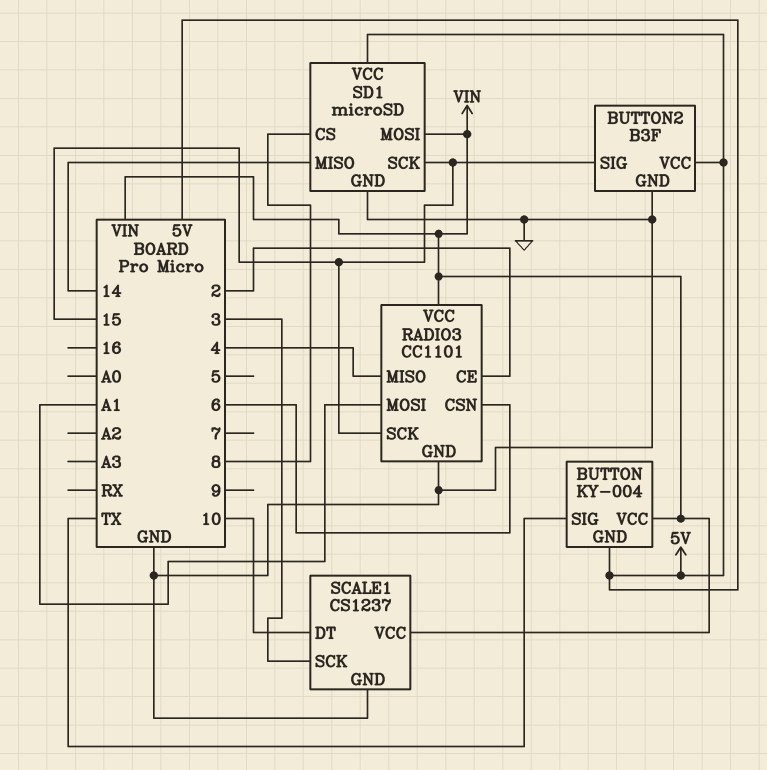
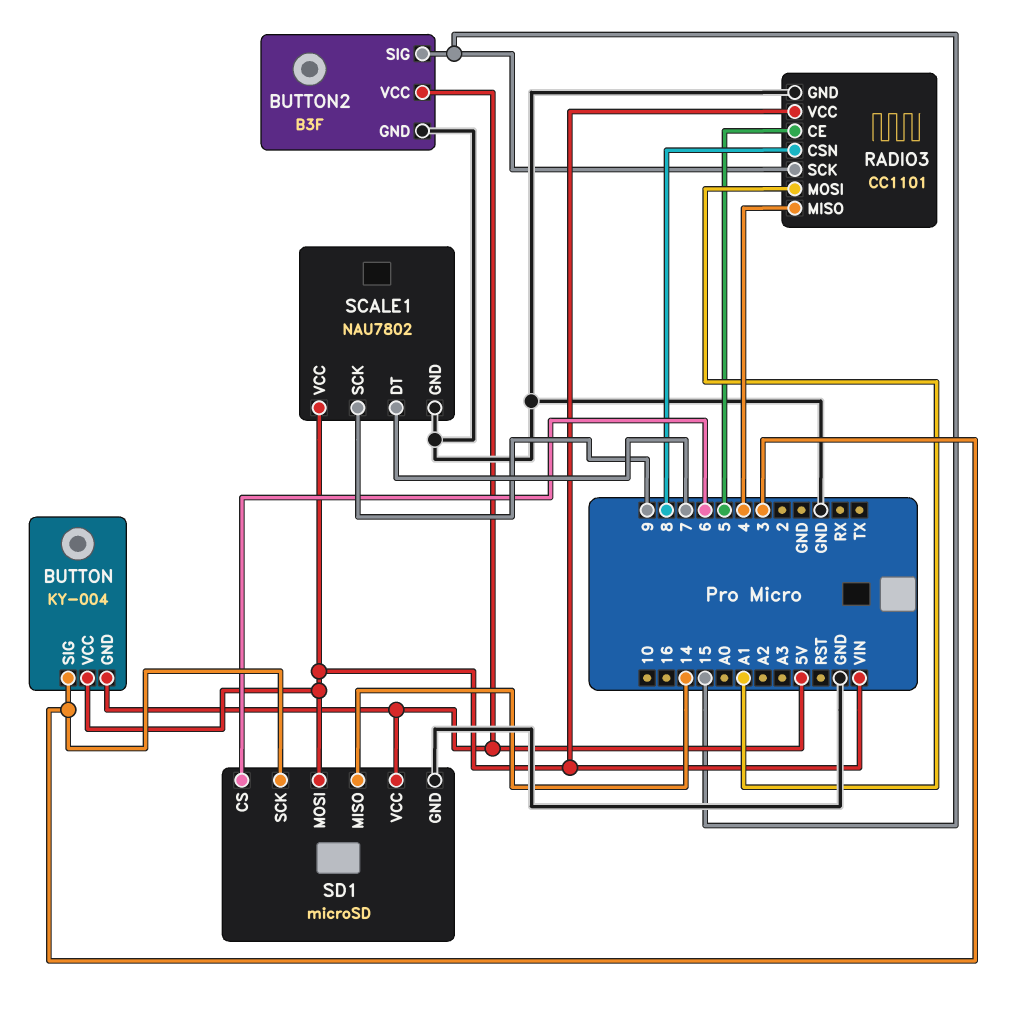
BUTTON pin SIG: TX -> 3
RADIO3 pin CE: 2 -> 5
RADIO3 pin CSN: 6 -> 8
SCALE1: CS1237 -> NAU7802
SCALE1 pin DT: 10 -> 7
SCALE1 pin SCK: 3 -> 9
SD1 pin CS: 8 -> 6
SD1 pin SCK: 15 -> 3

